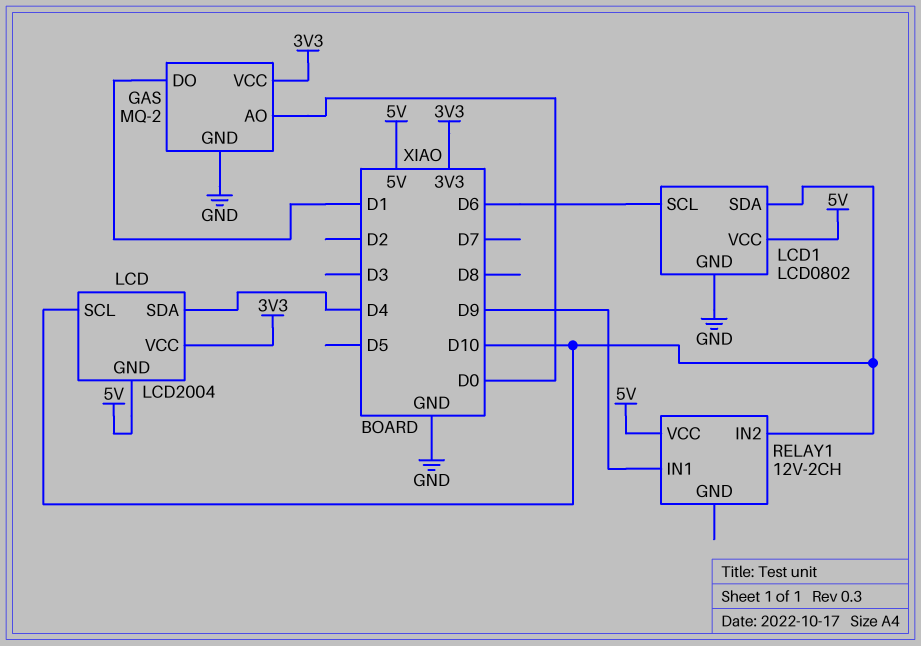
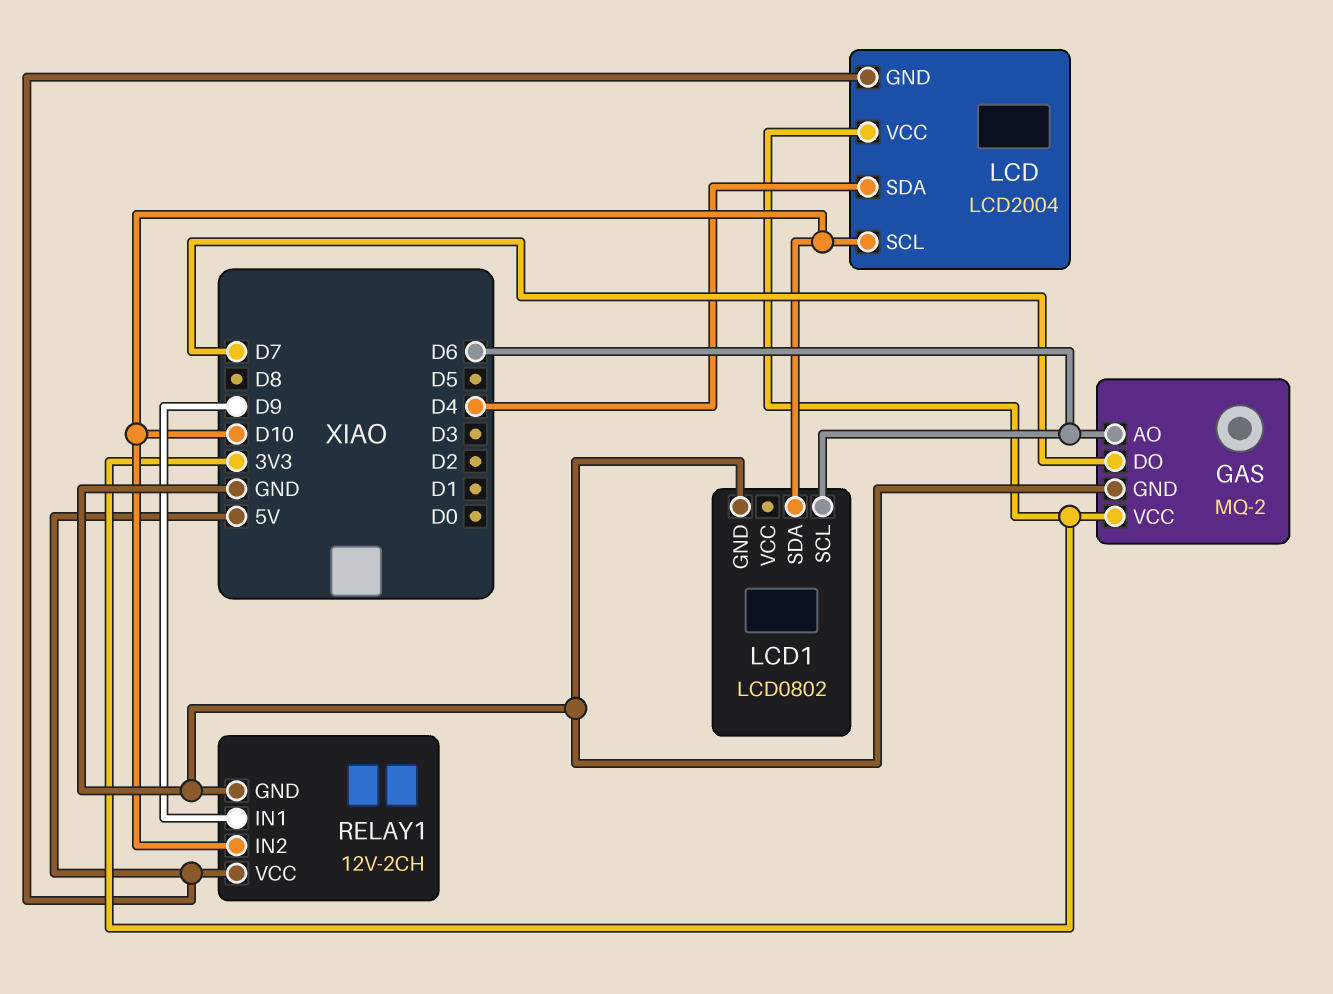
GAS pin AO: D0 -> D6
GAS pin DO: D1 -> D7
LCD1 pin VCC: 5V -> none
RELAY1 pin GND: none -> GND

